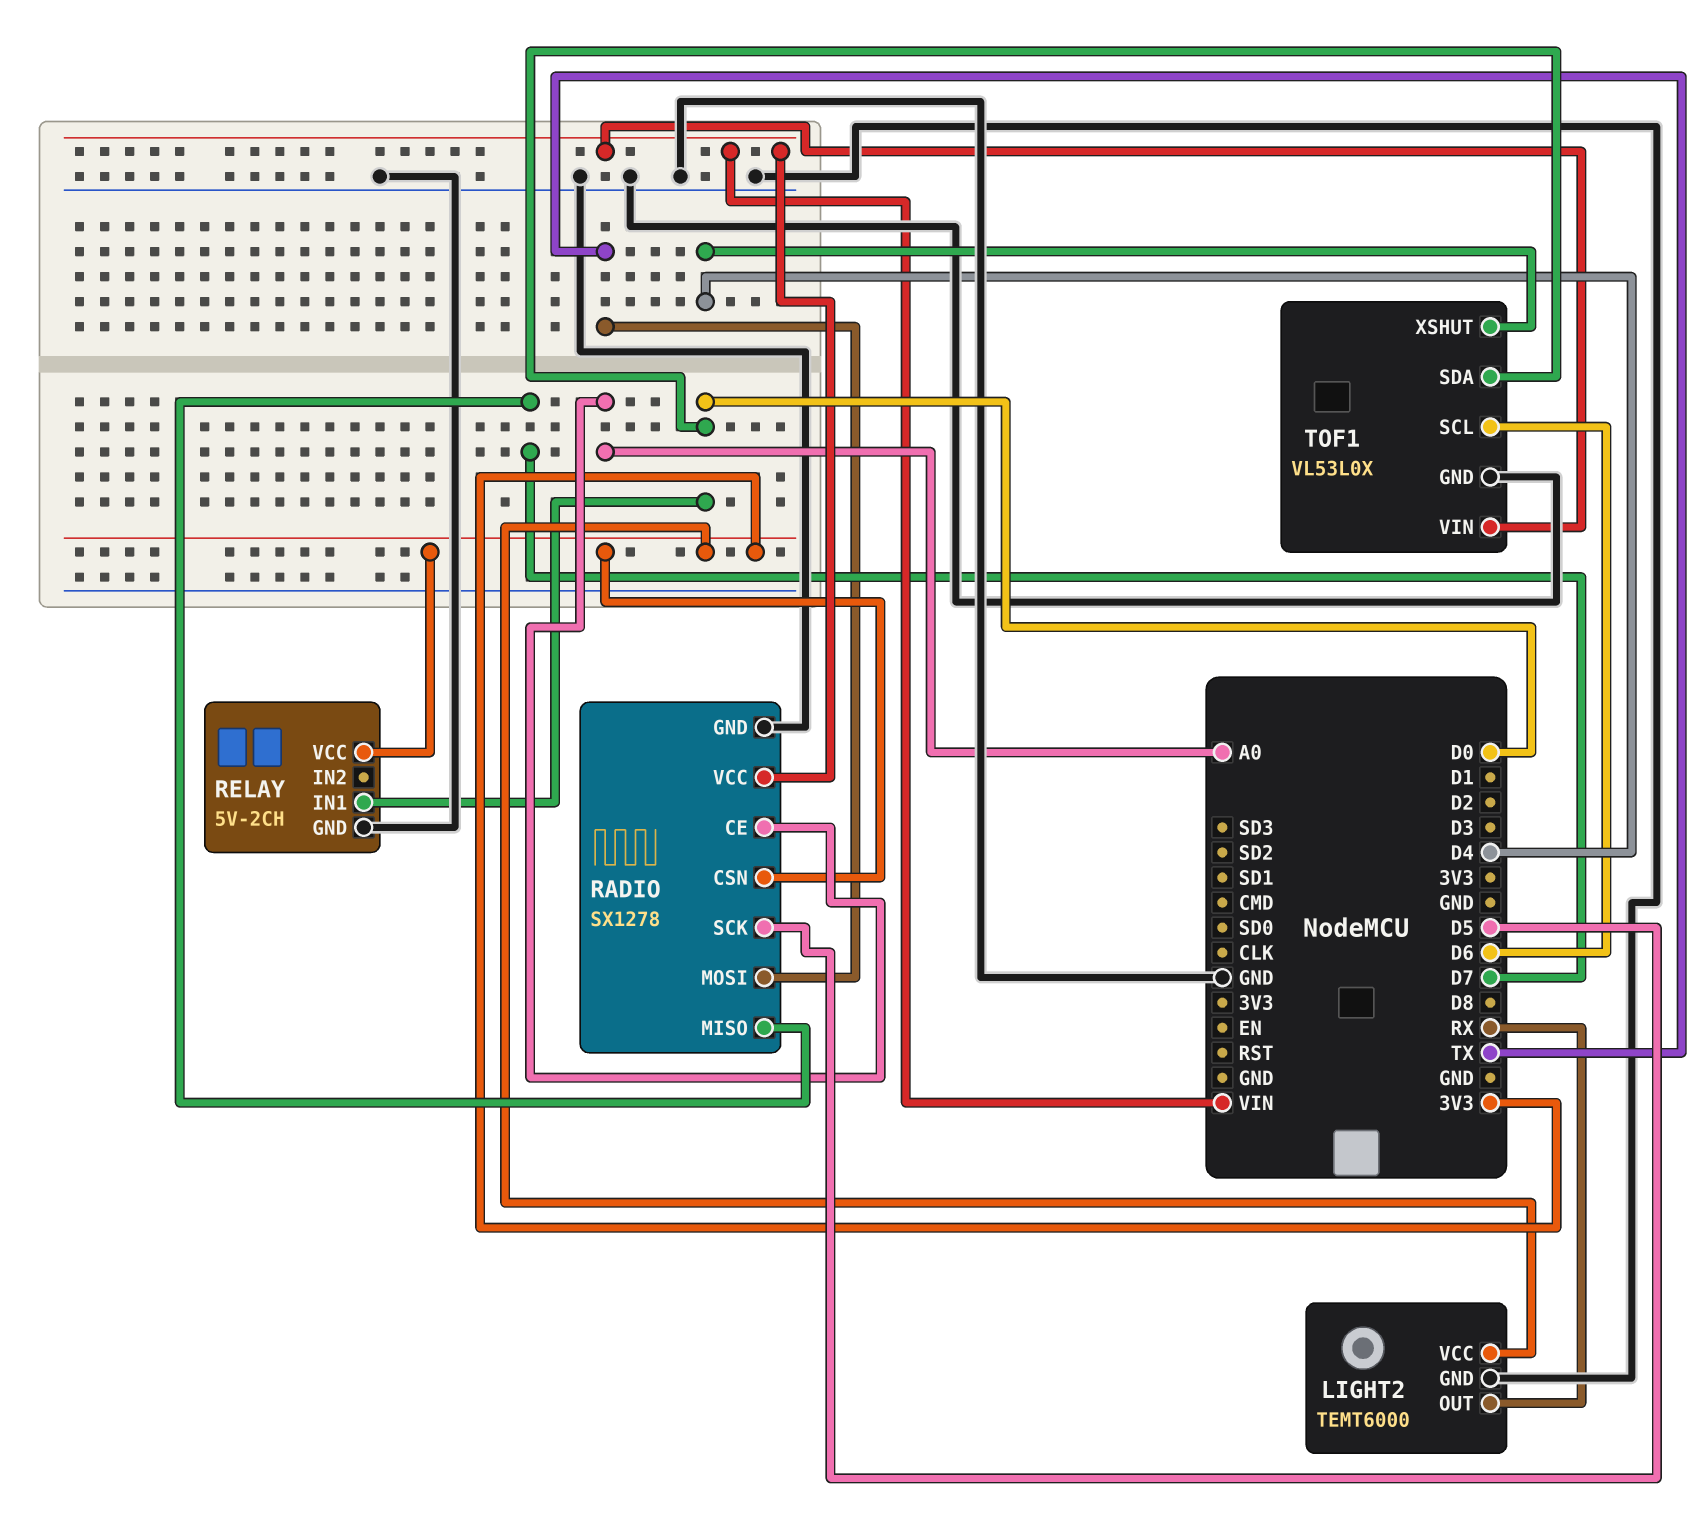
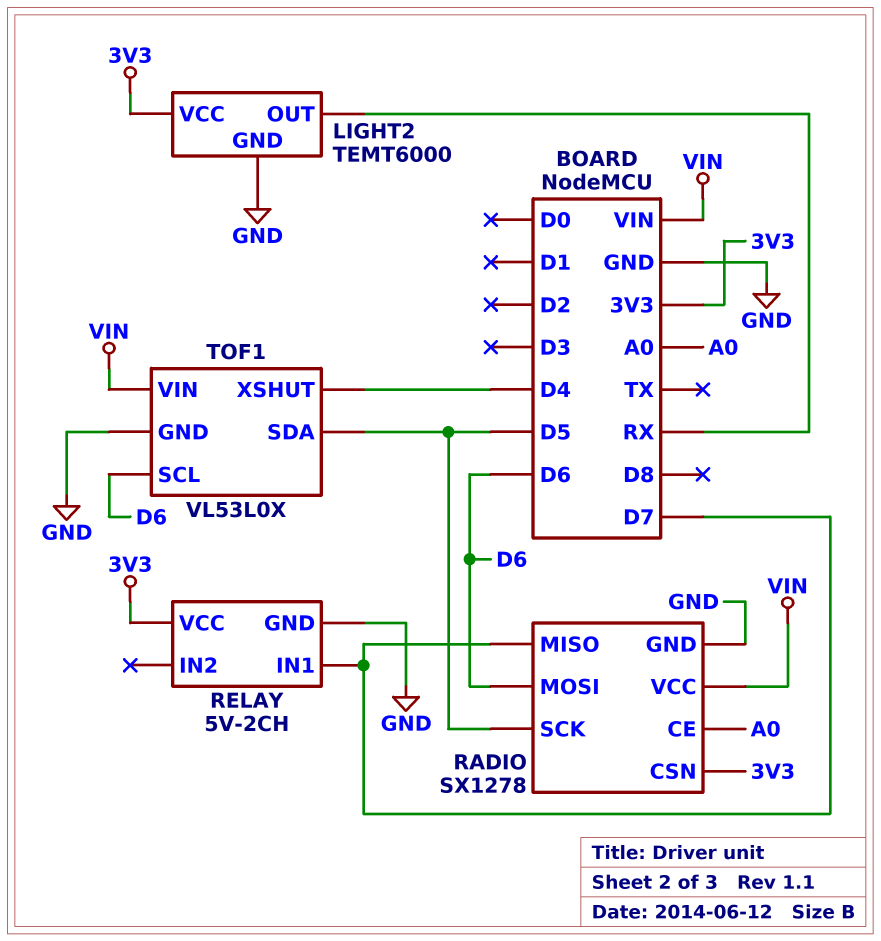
RADIO pin MOSI: TX -> D6
RELAY pin IN1: D0 -> D7
TOF1 pin SDA: D0 -> D5

